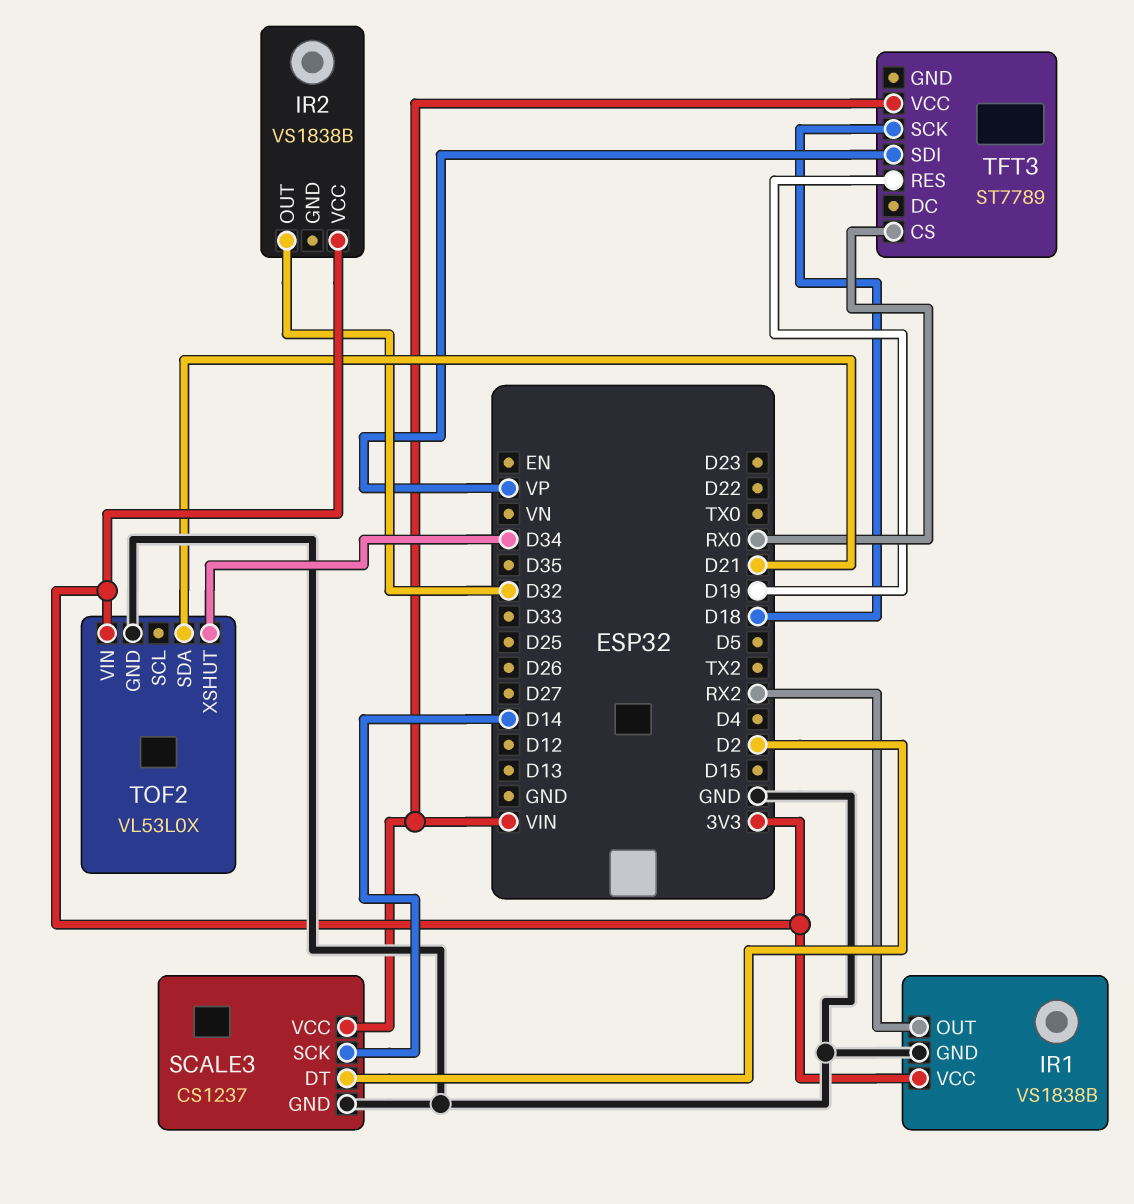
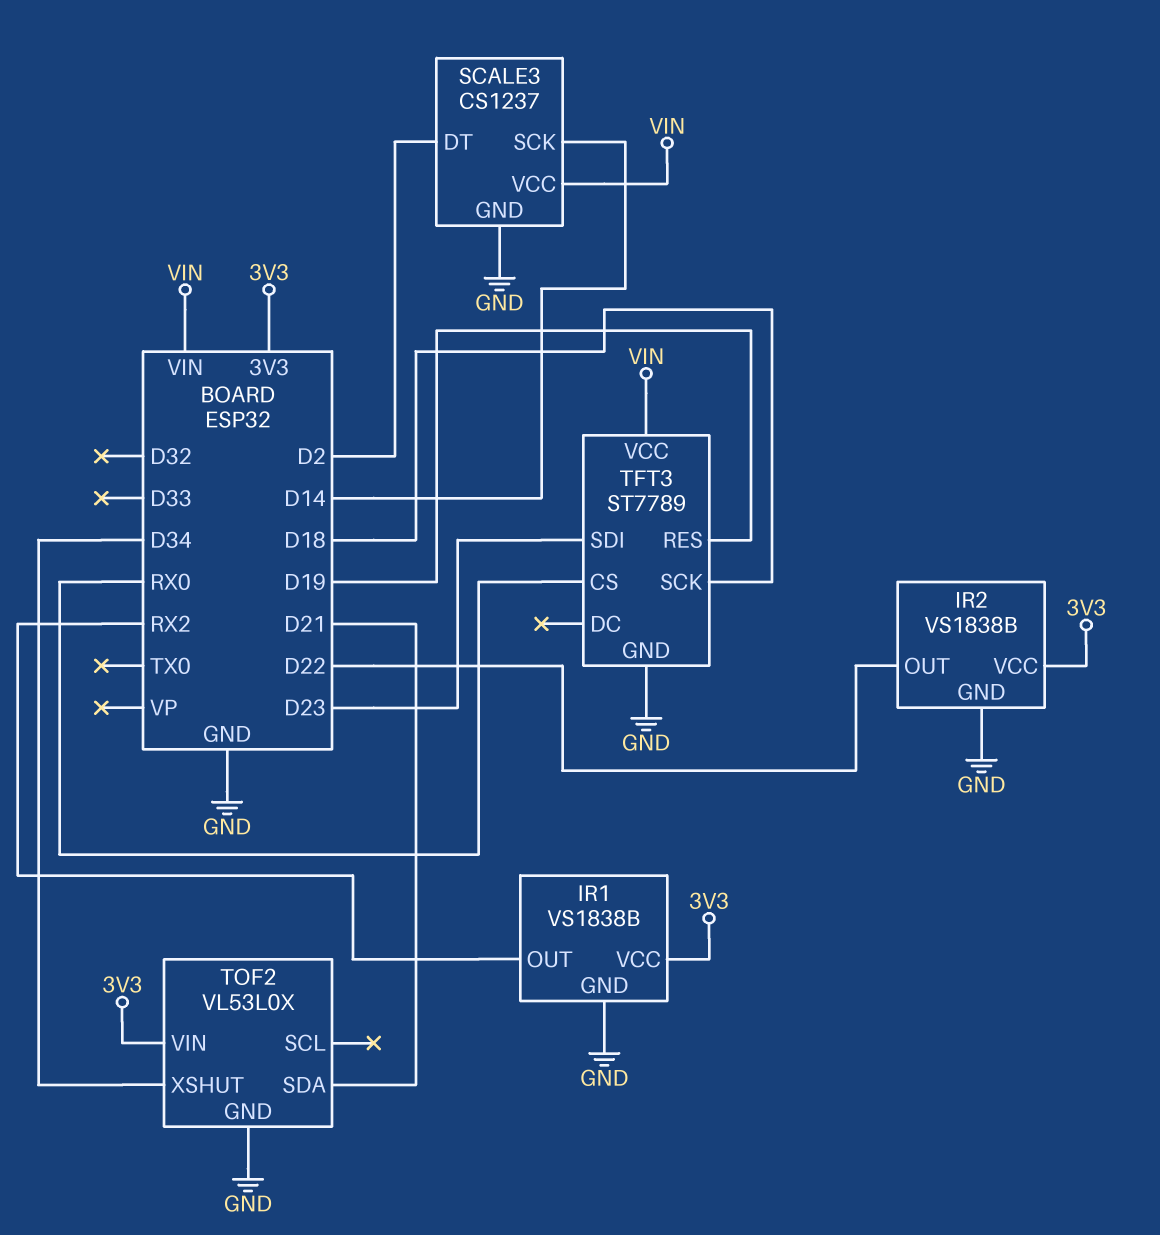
IR2 pin GND: none -> GND
IR2 pin OUT: D32 -> D22
TFT3 pin GND: none -> GND
TFT3 pin SDI: VP -> D23

